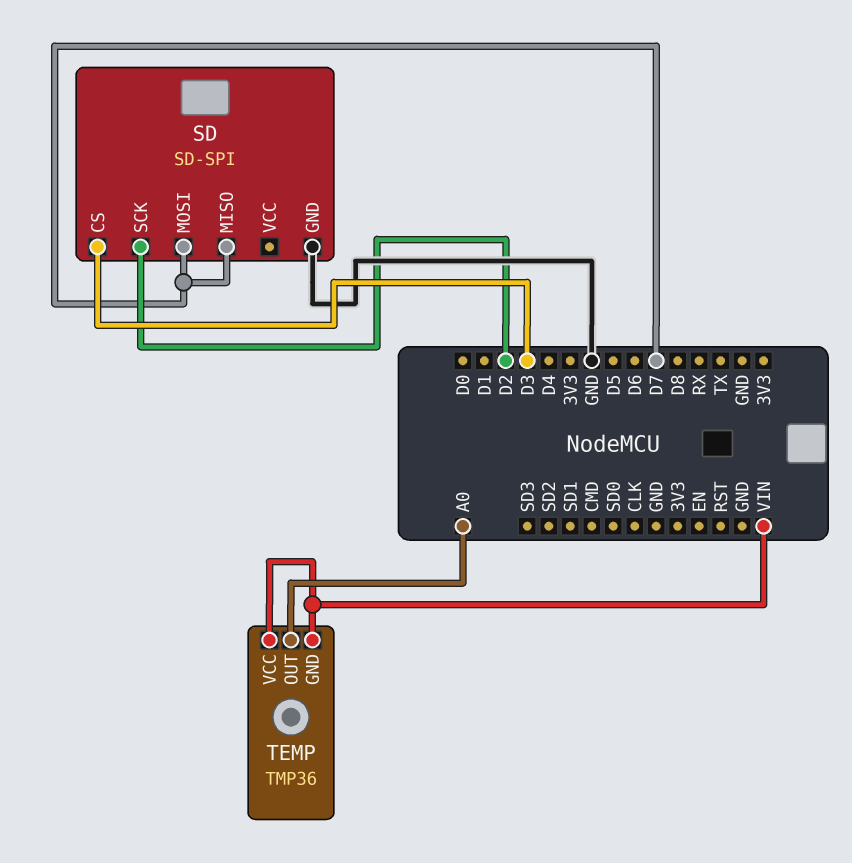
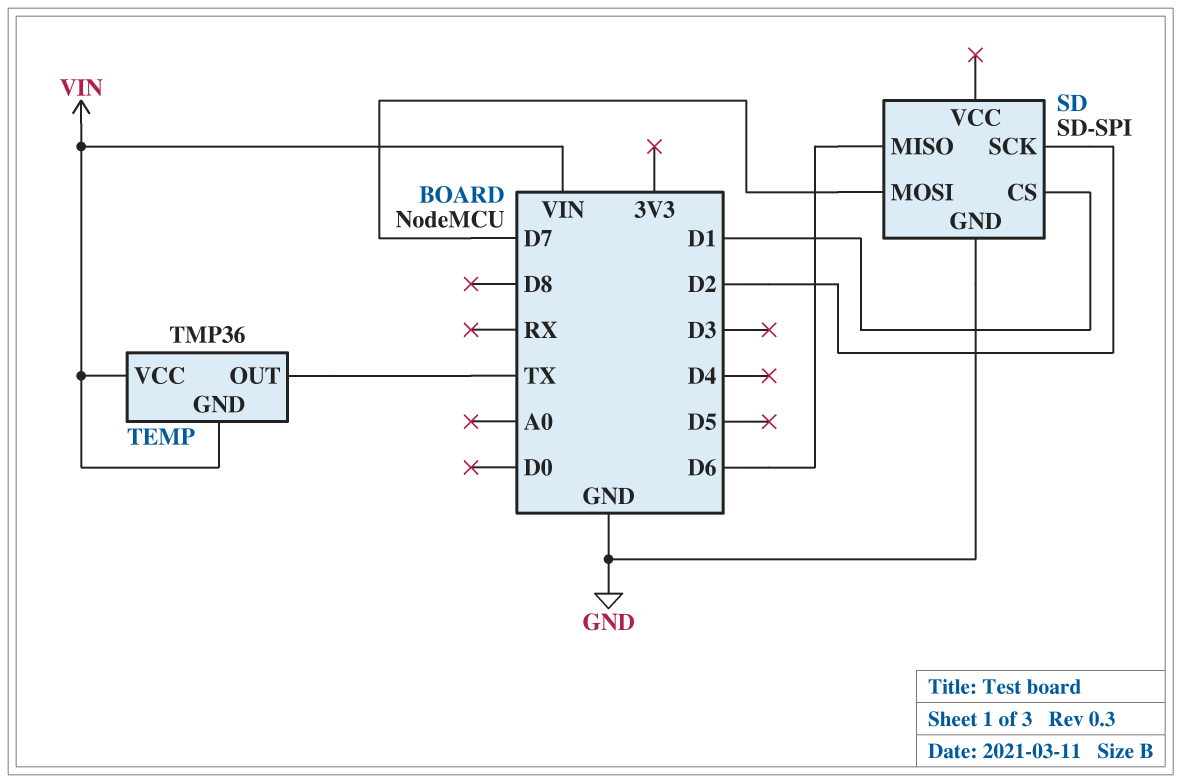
SD pin CS: D3 -> D1
SD pin MISO: D7 -> D6
TEMP pin OUT: A0 -> TX

